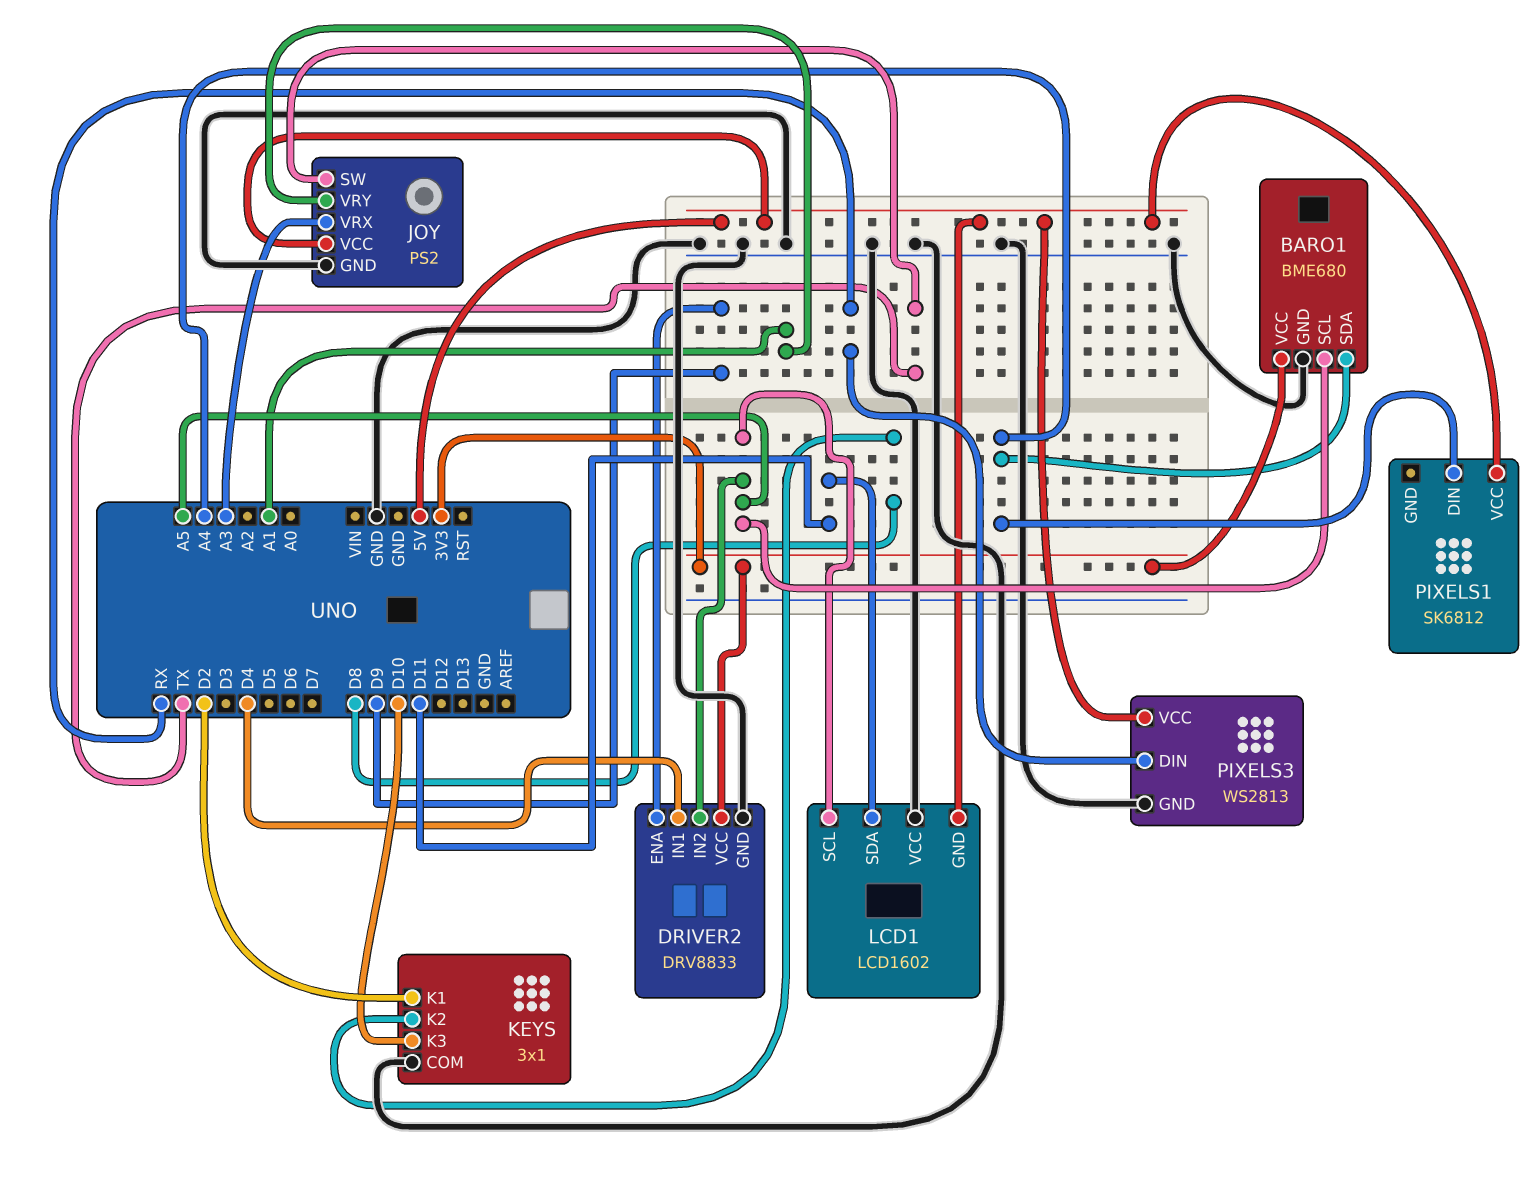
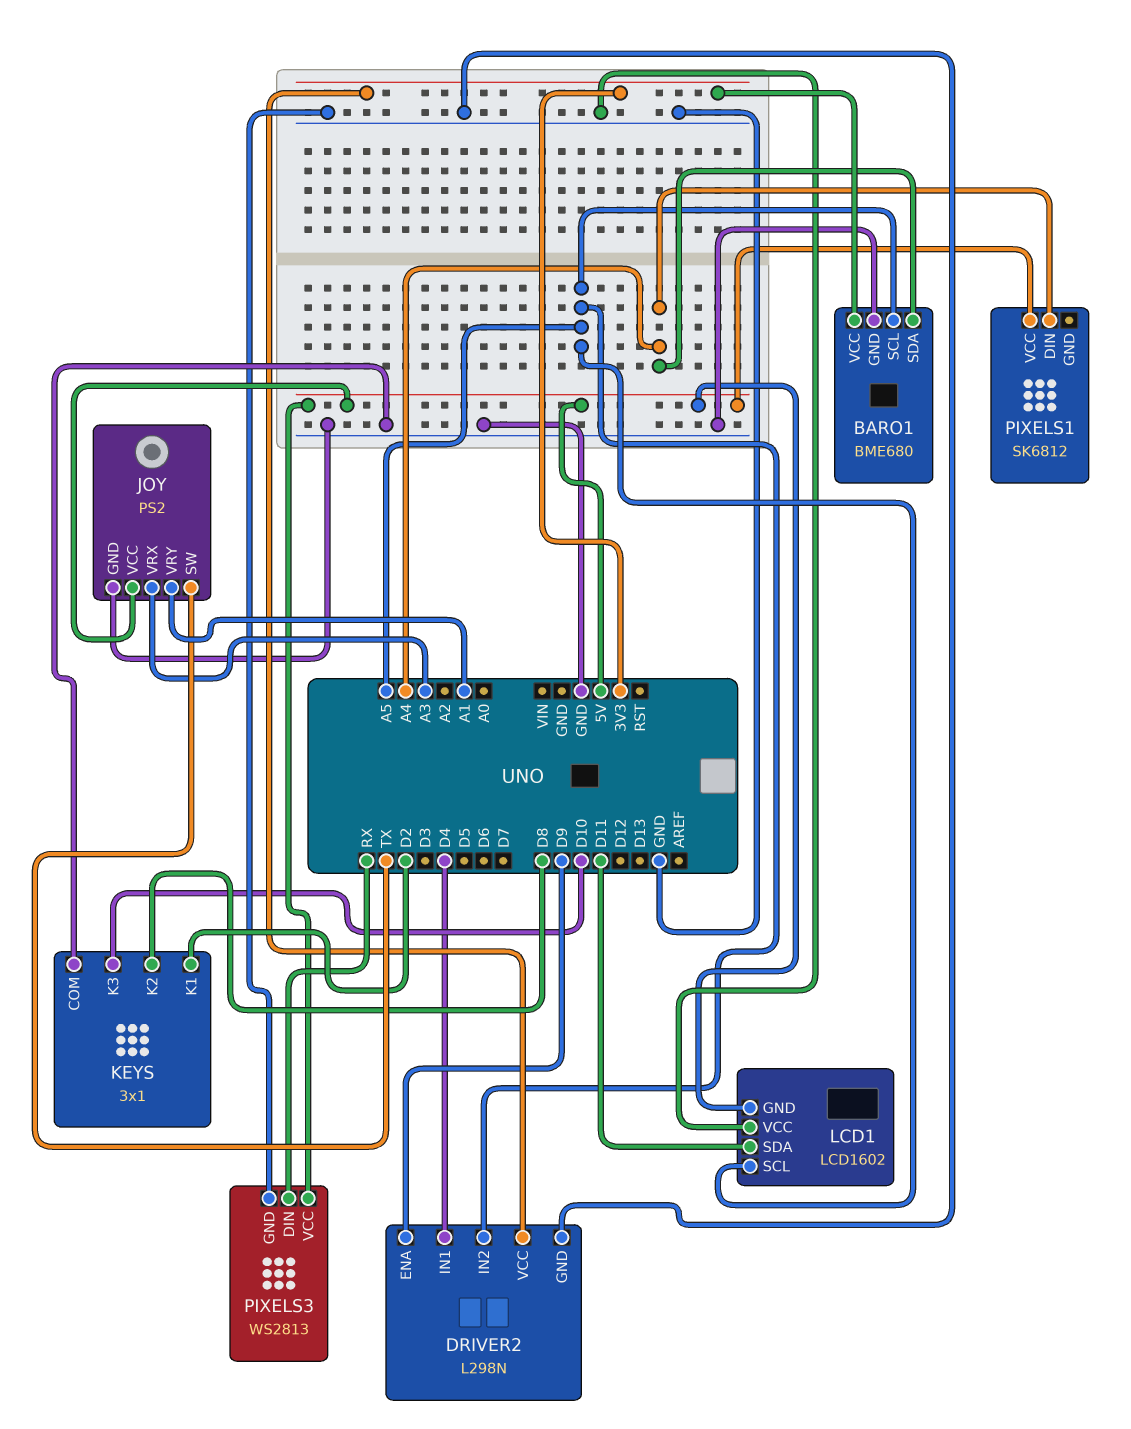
DRIVER2: DRV8833 -> L298N

